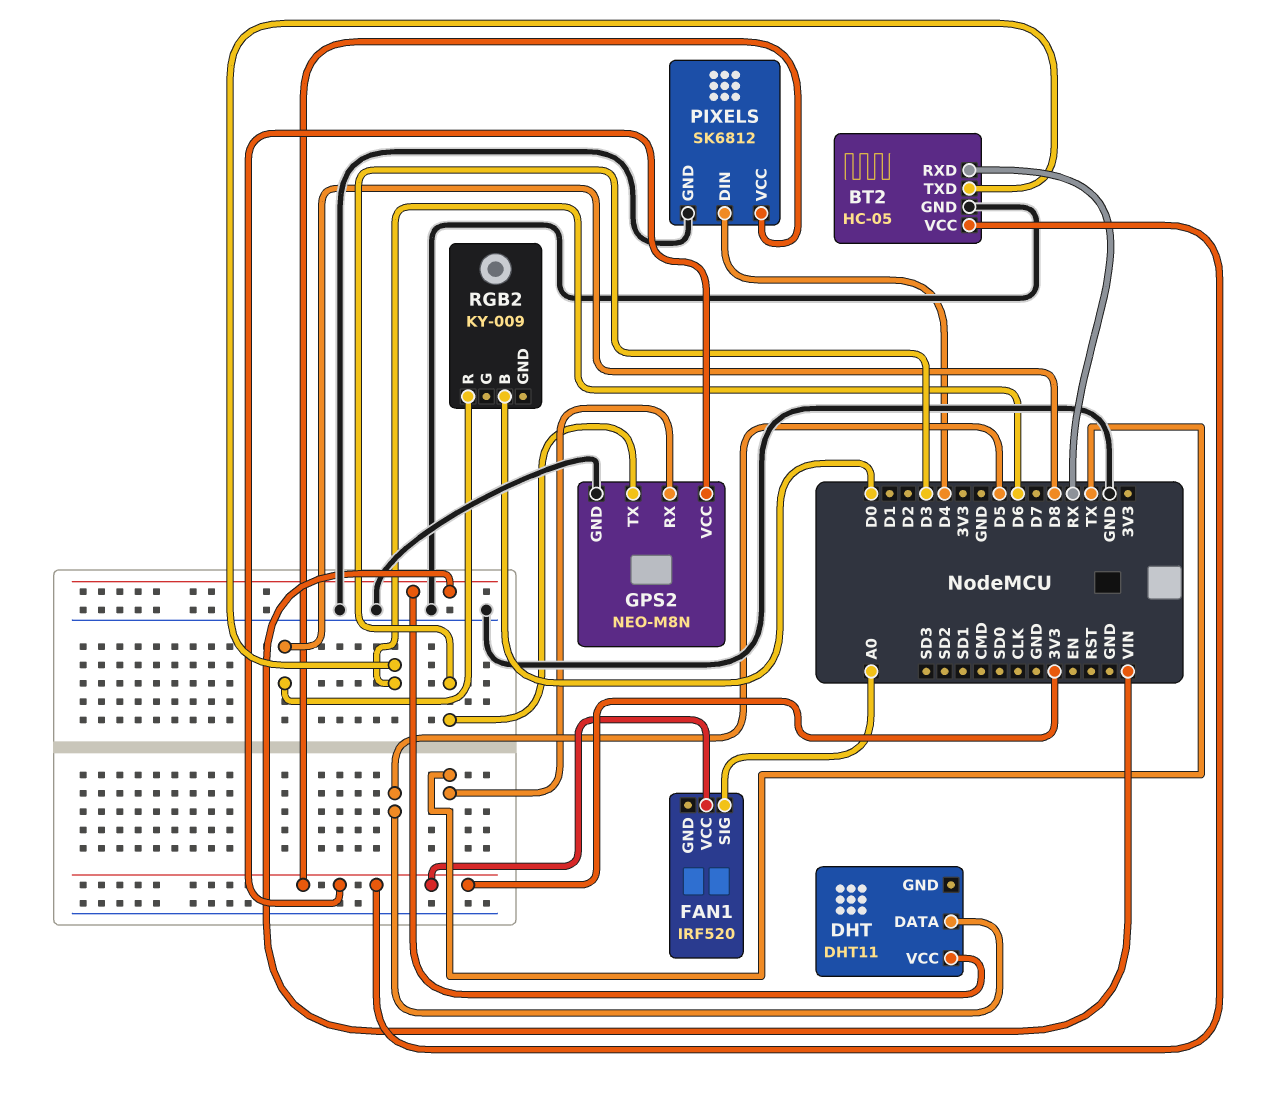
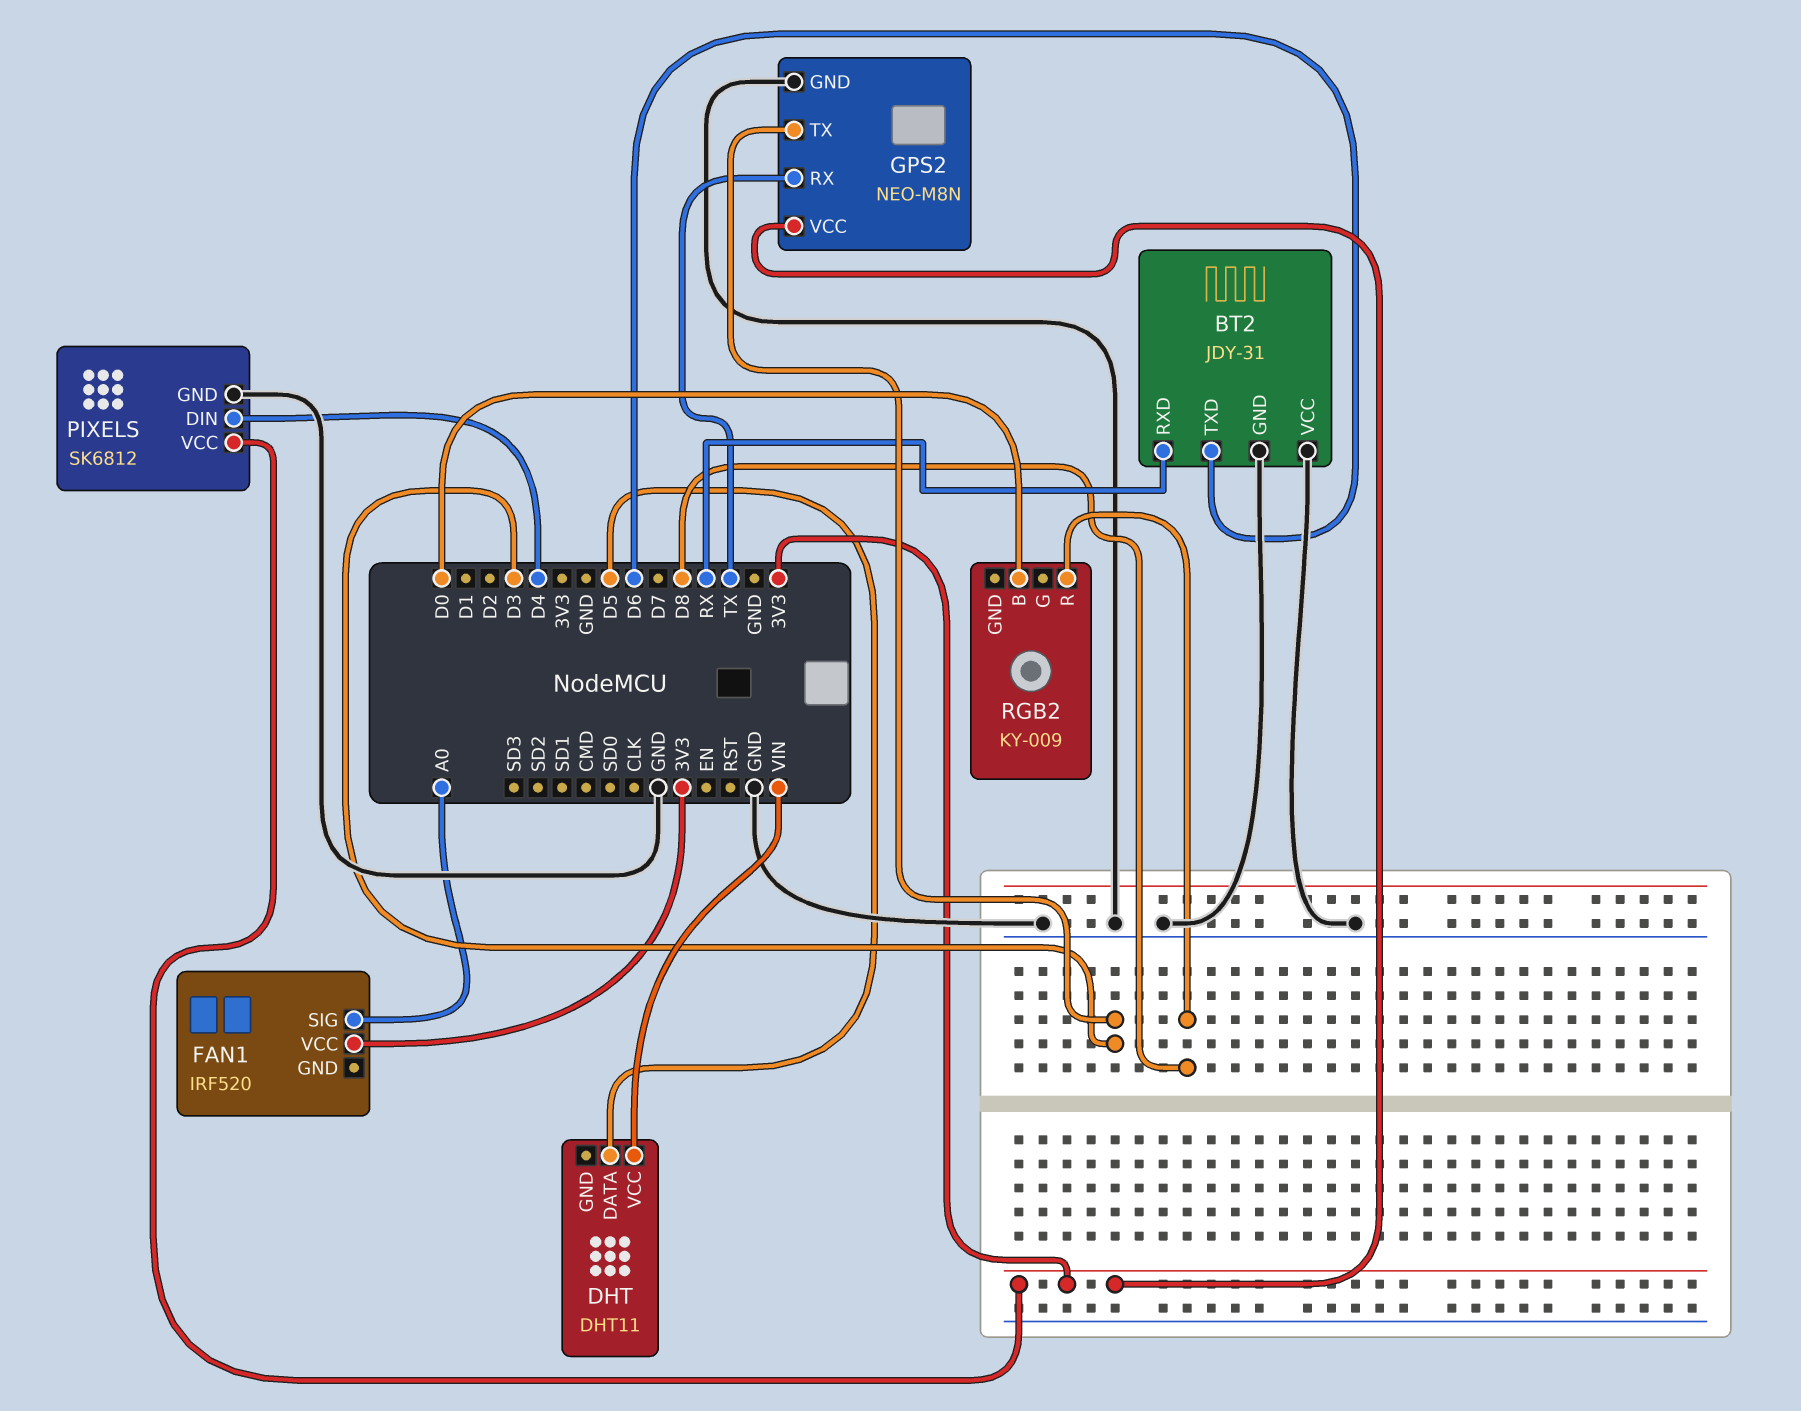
BT2: HC-05 -> JDY-31
BT2 pin VCC: 3V3 -> GND

